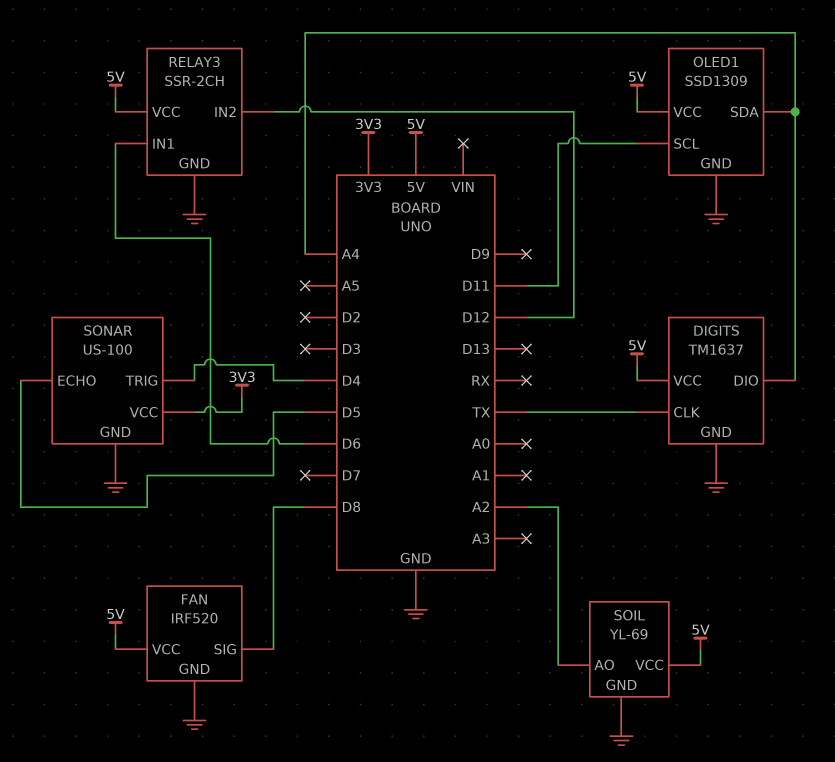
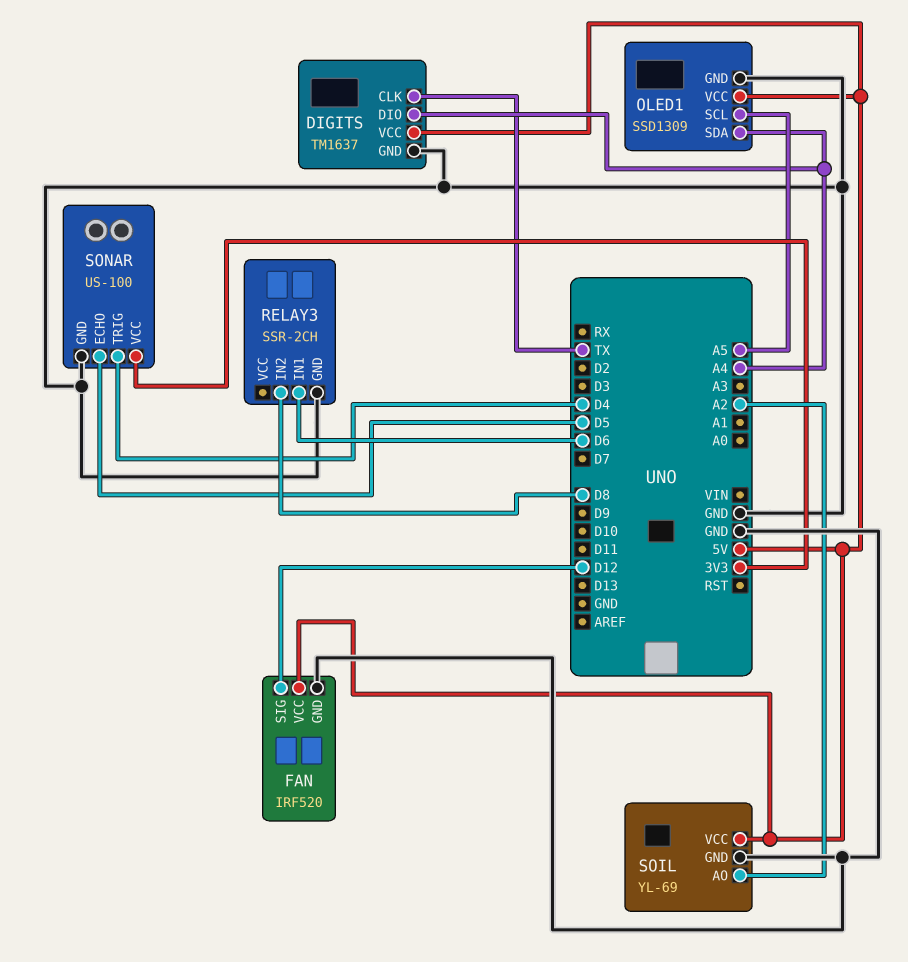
FAN pin SIG: D8 -> D12
OLED1 pin SCL: D11 -> A5
RELAY3 pin IN2: D12 -> D8
RELAY3 pin VCC: 5V -> none

